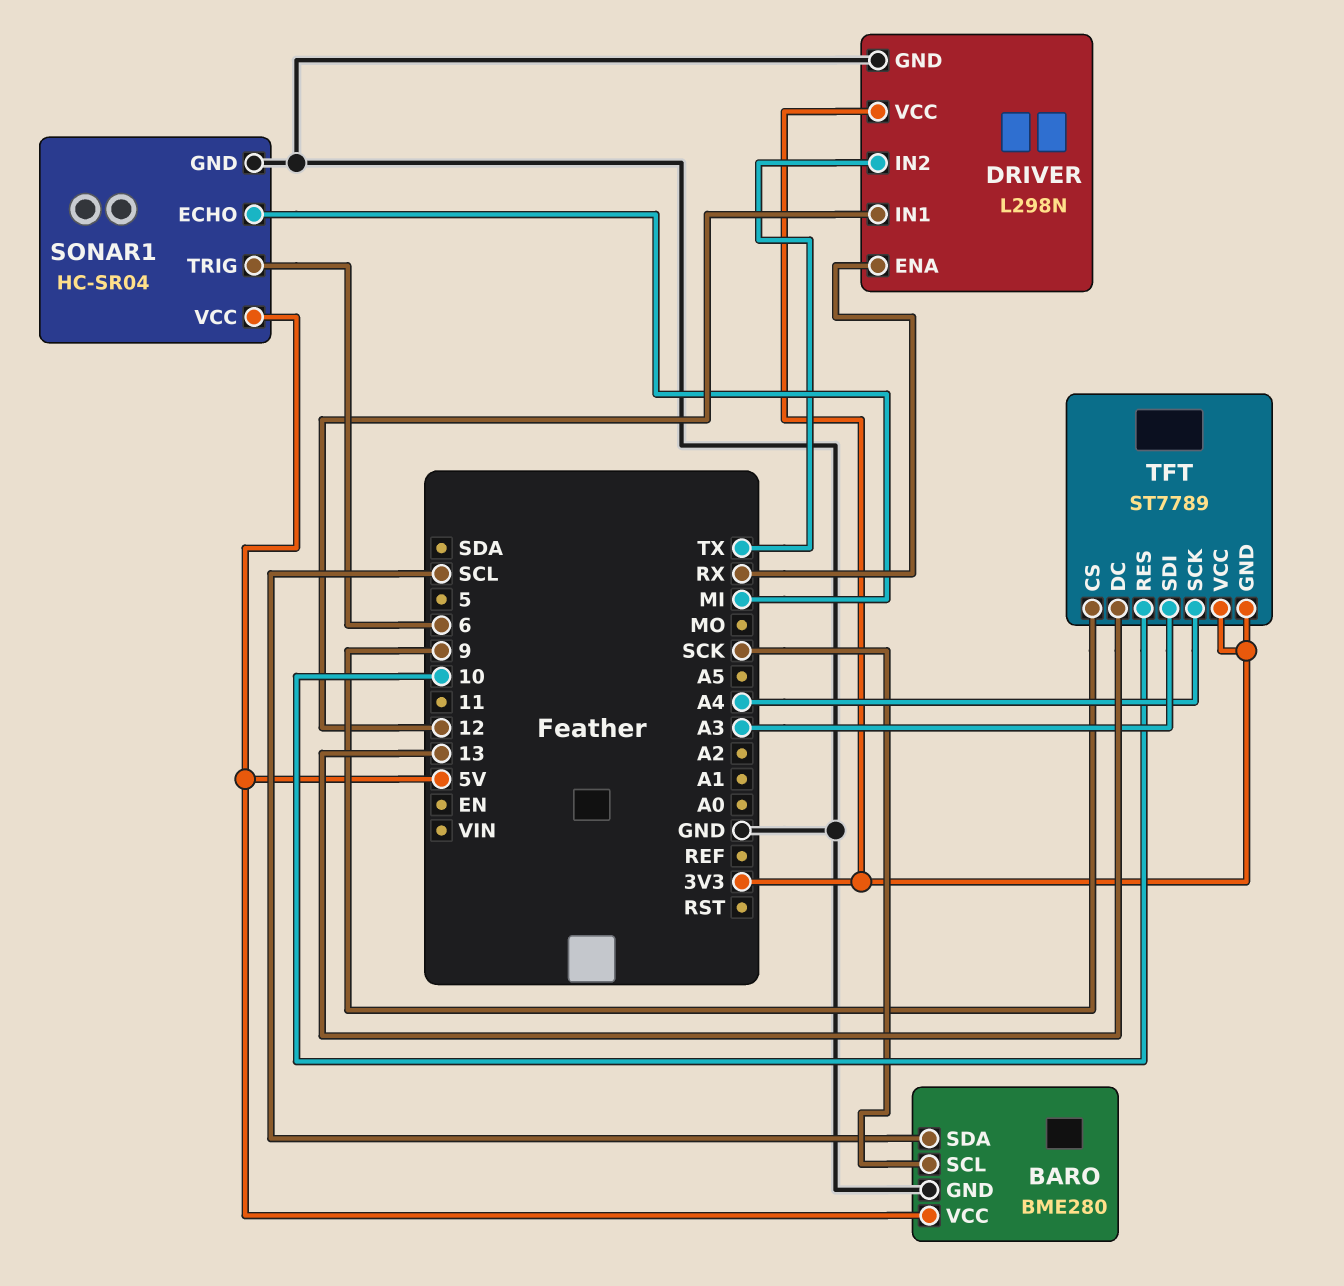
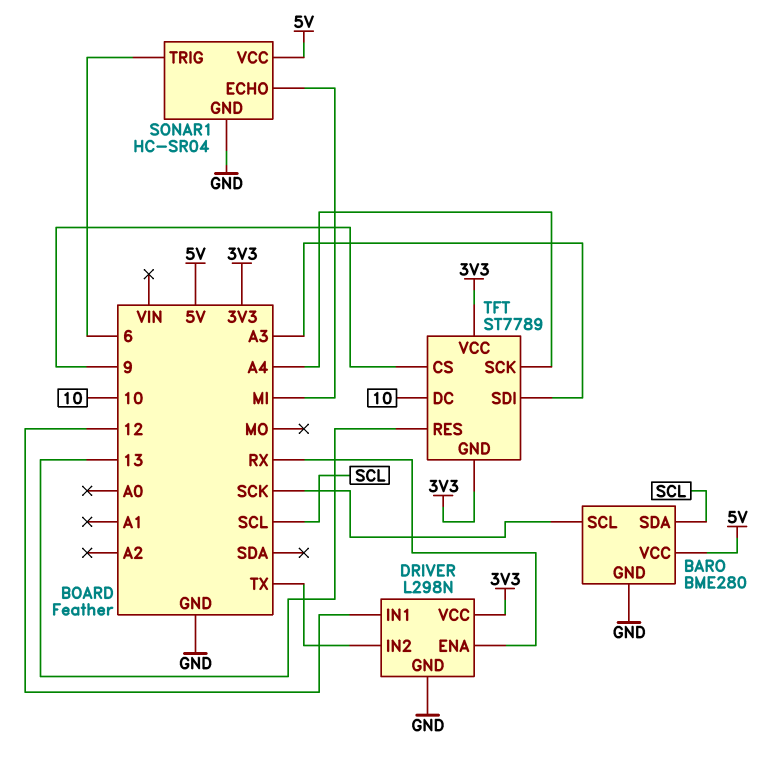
TFT pin DC: 13 -> 10
TFT pin RES: 10 -> 13

